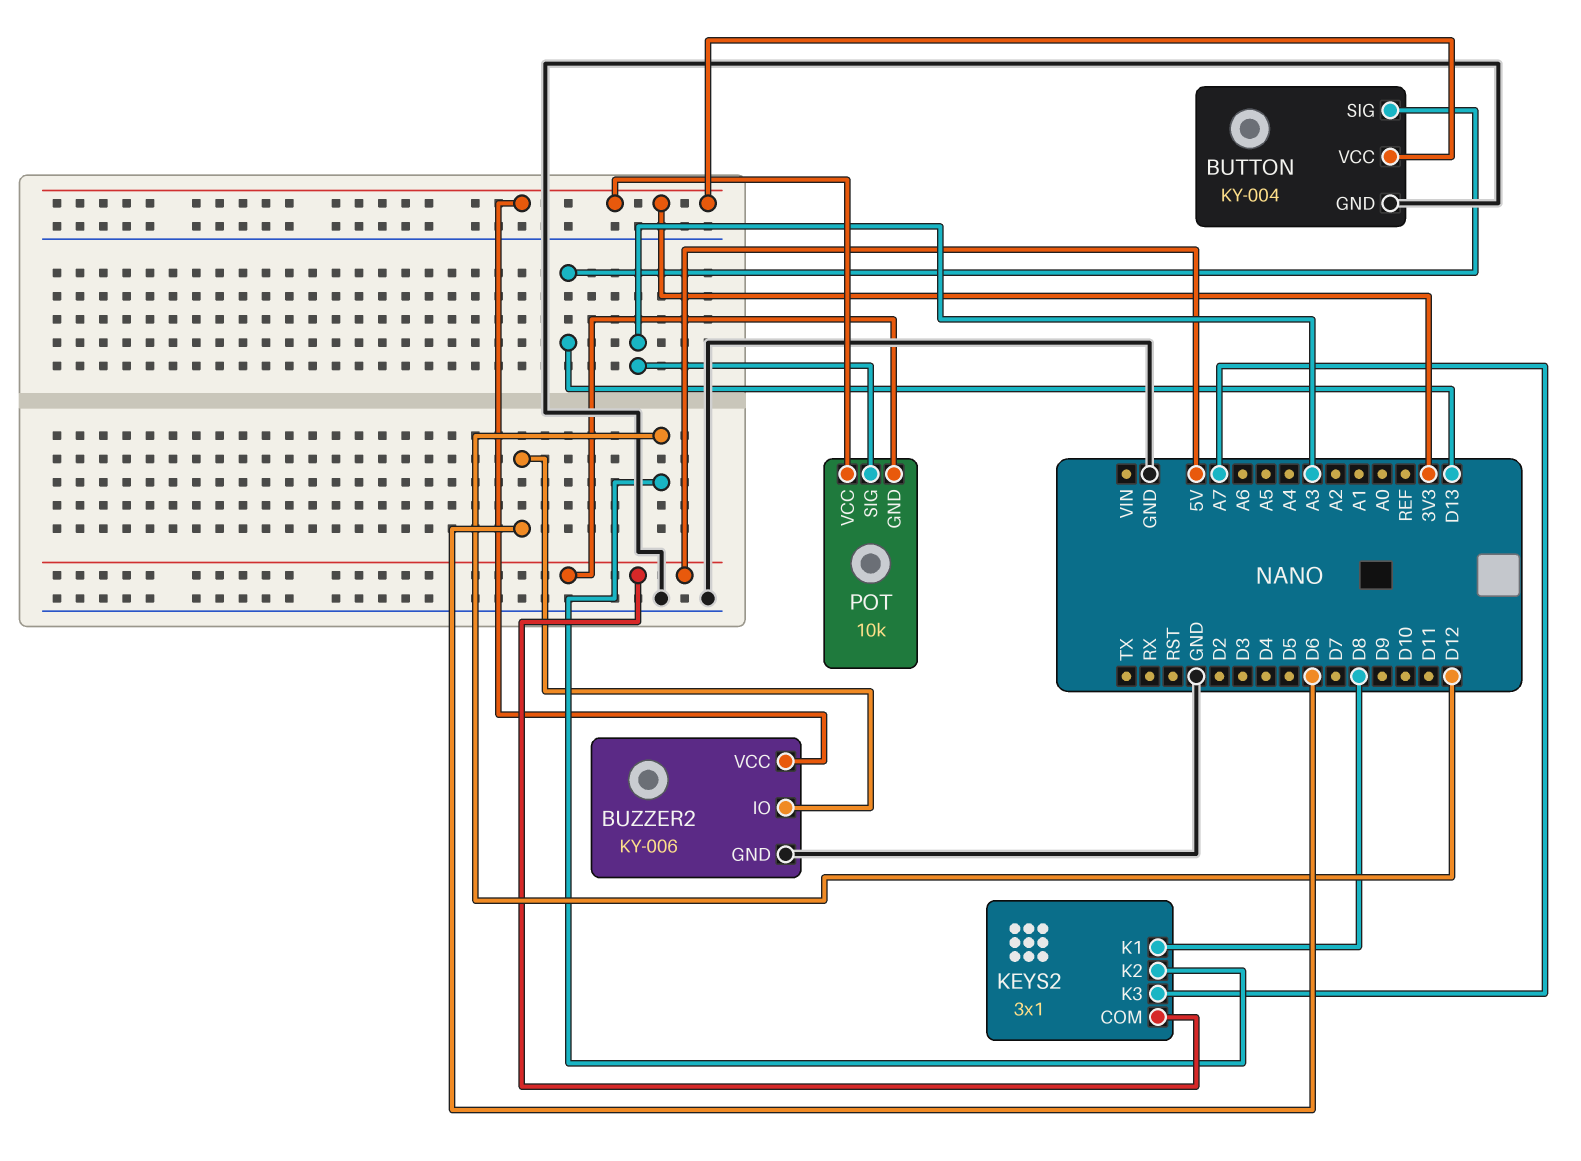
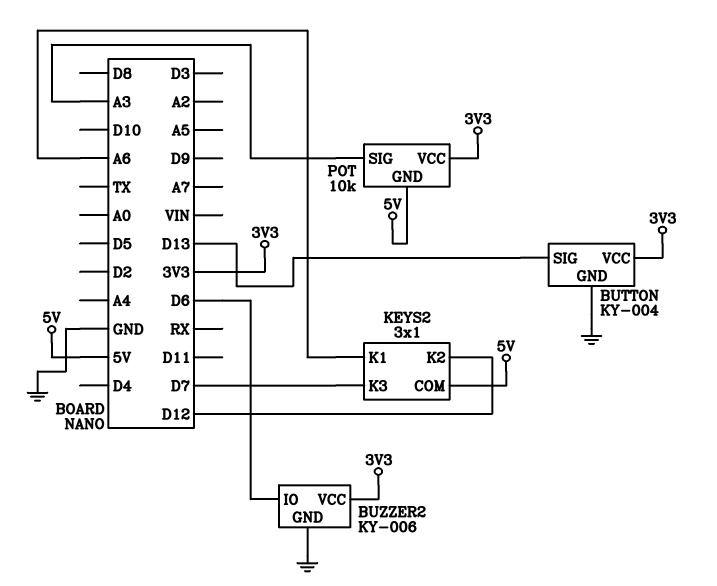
KEYS2 pin K1: D8 -> A6
KEYS2 pin K3: A7 -> D7

